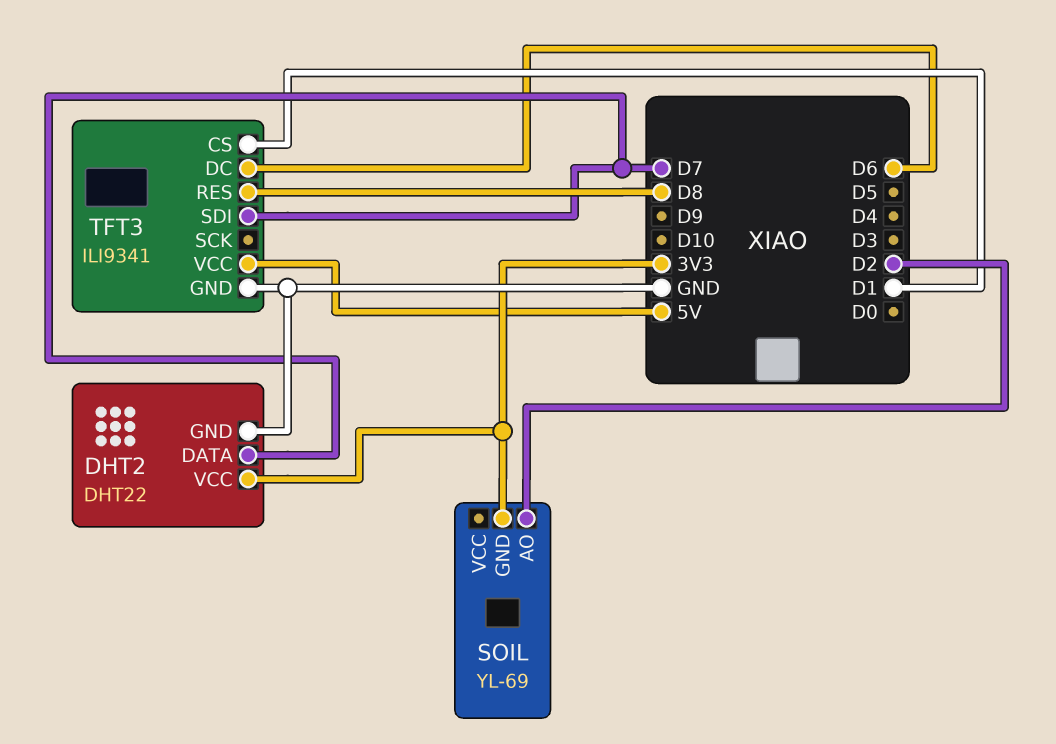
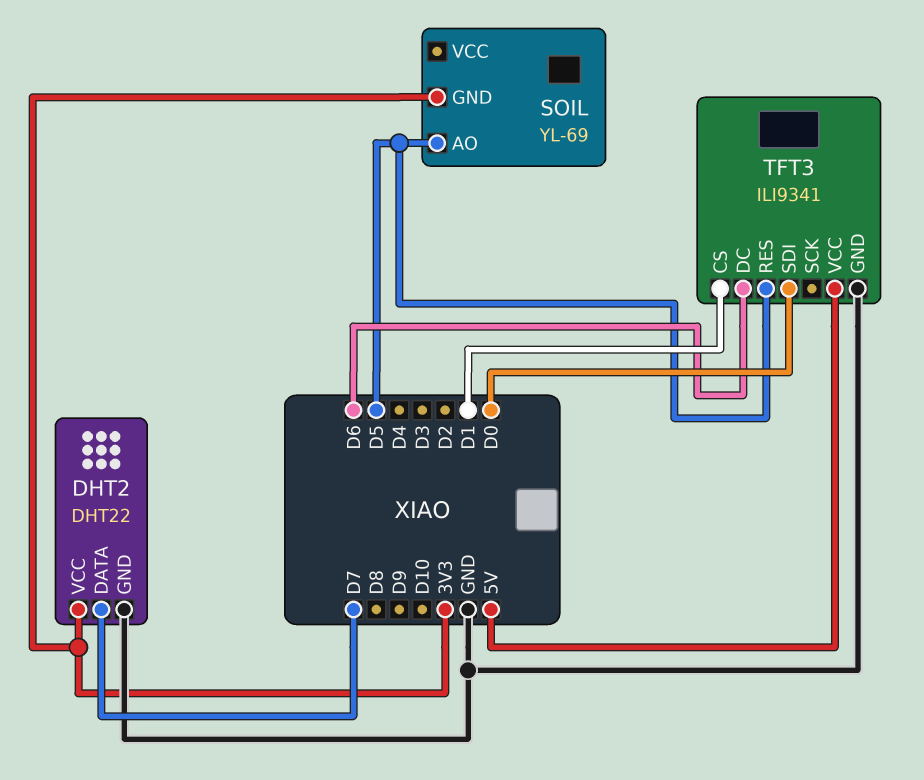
SOIL pin AO: D2 -> D5
TFT3 pin RES: D8 -> D5
TFT3 pin SDI: D7 -> D0

